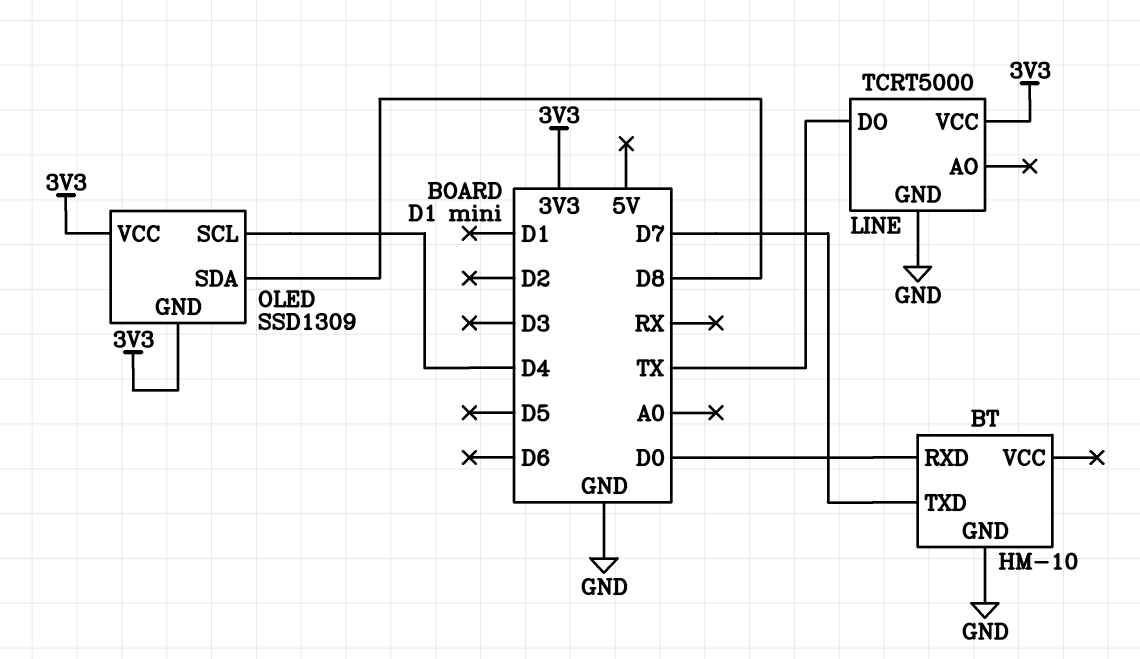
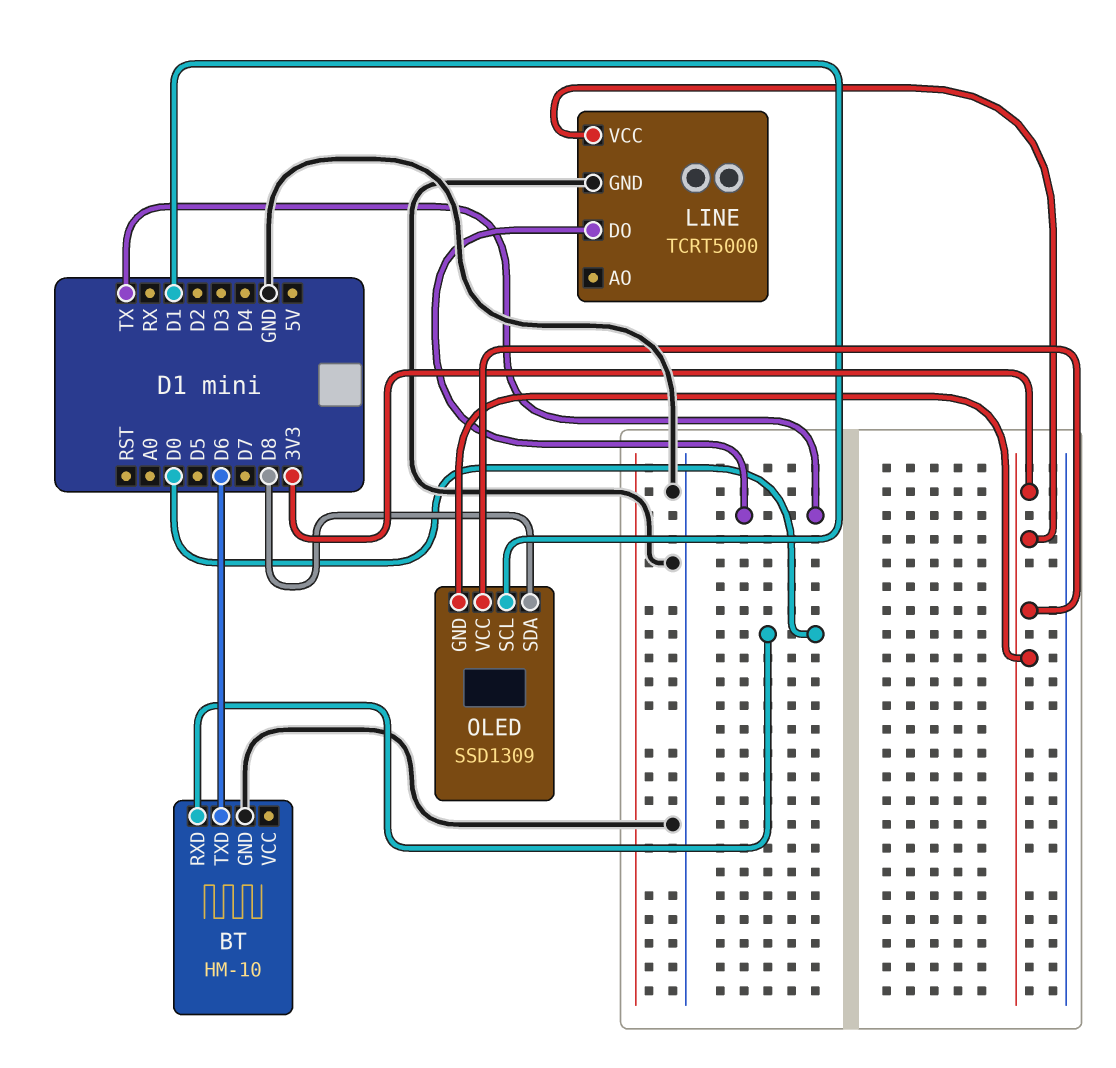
BT pin TXD: D7 -> D6
OLED pin SCL: D4 -> D1

